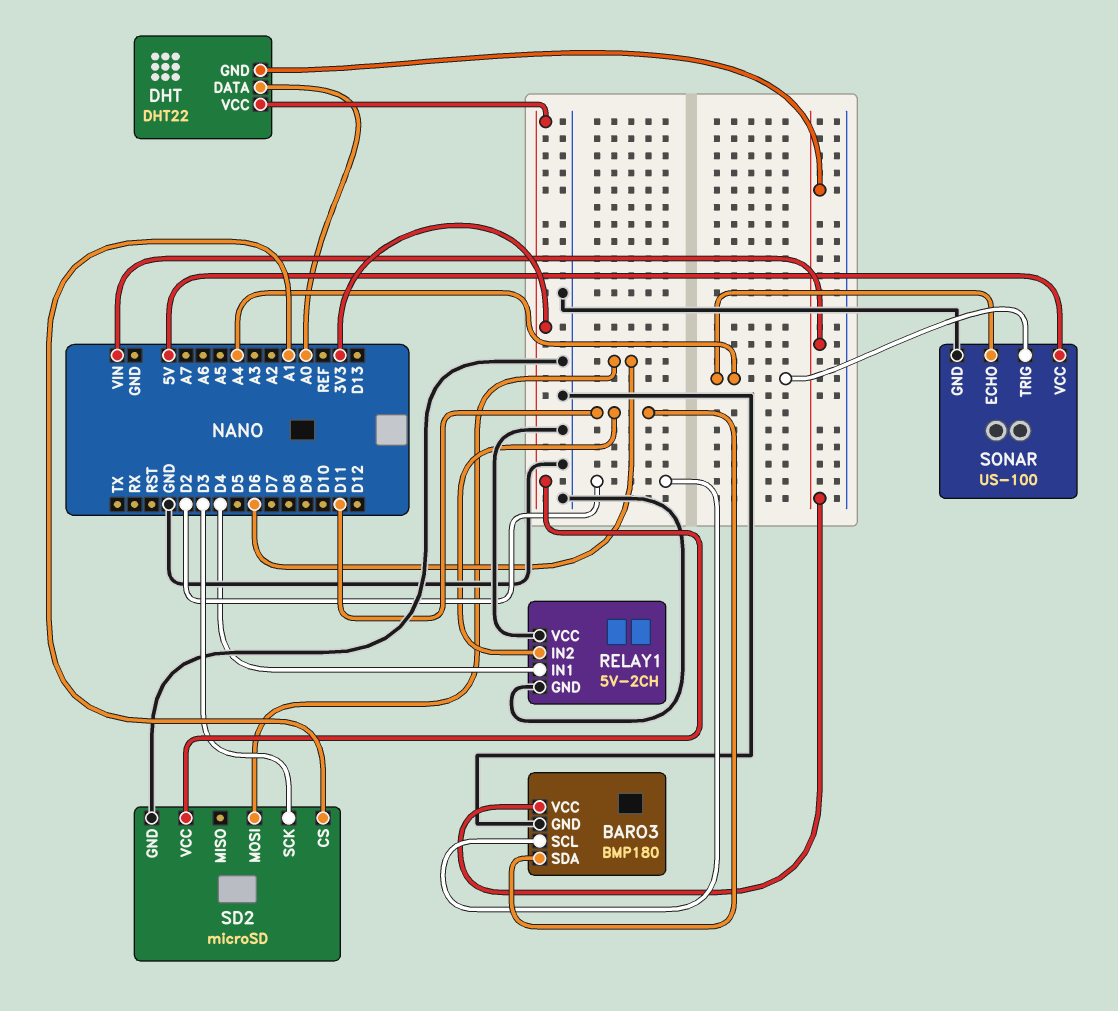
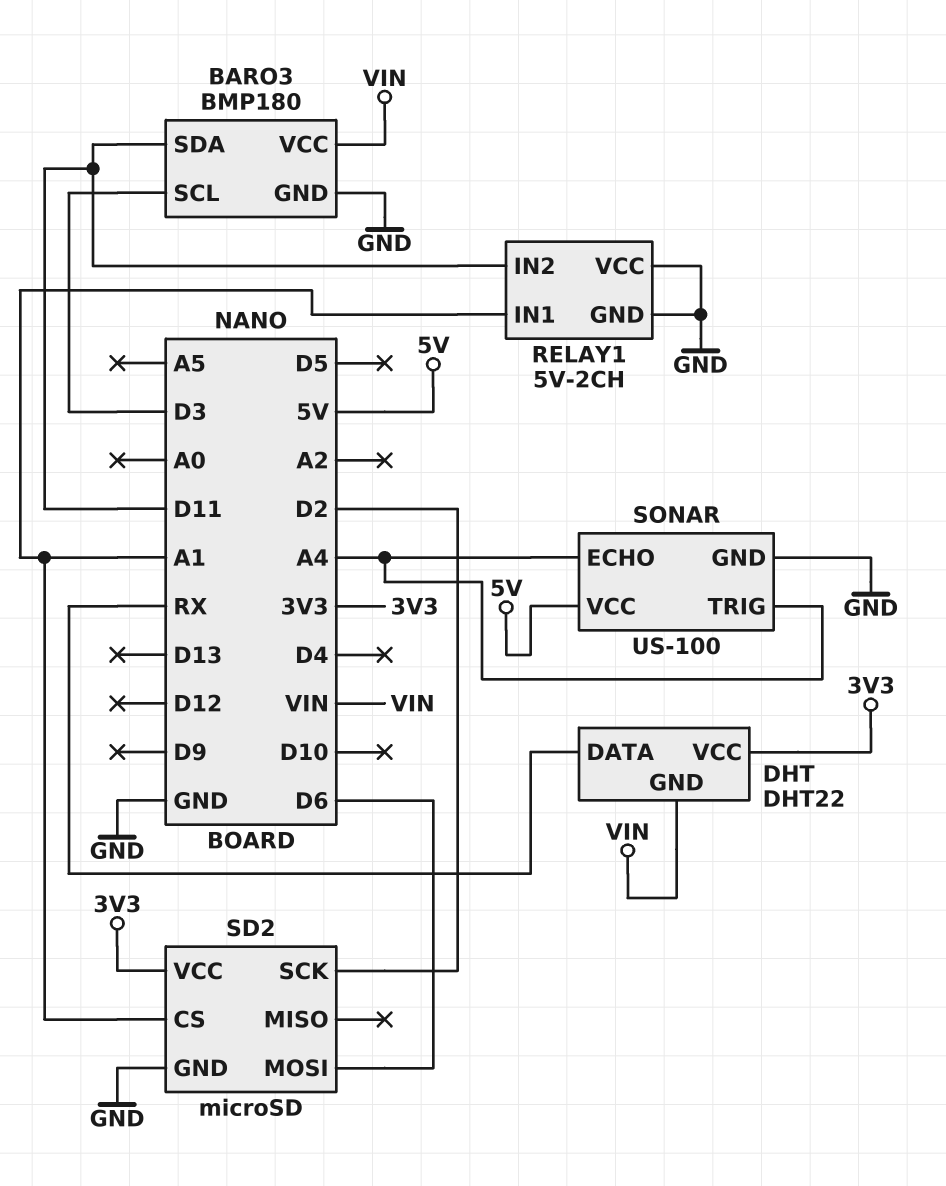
BARO3 pin SCL: D2 -> D3
DHT pin DATA: A0 -> RX
RELAY1 pin IN1: D4 -> A1
SD2 pin SCK: D3 -> D2

